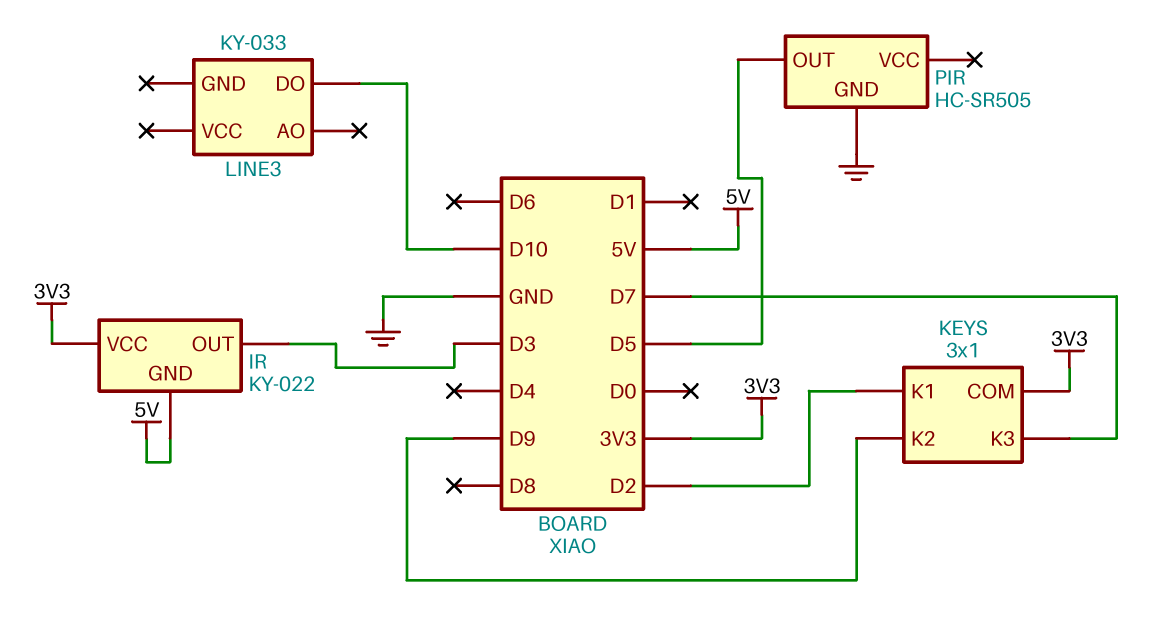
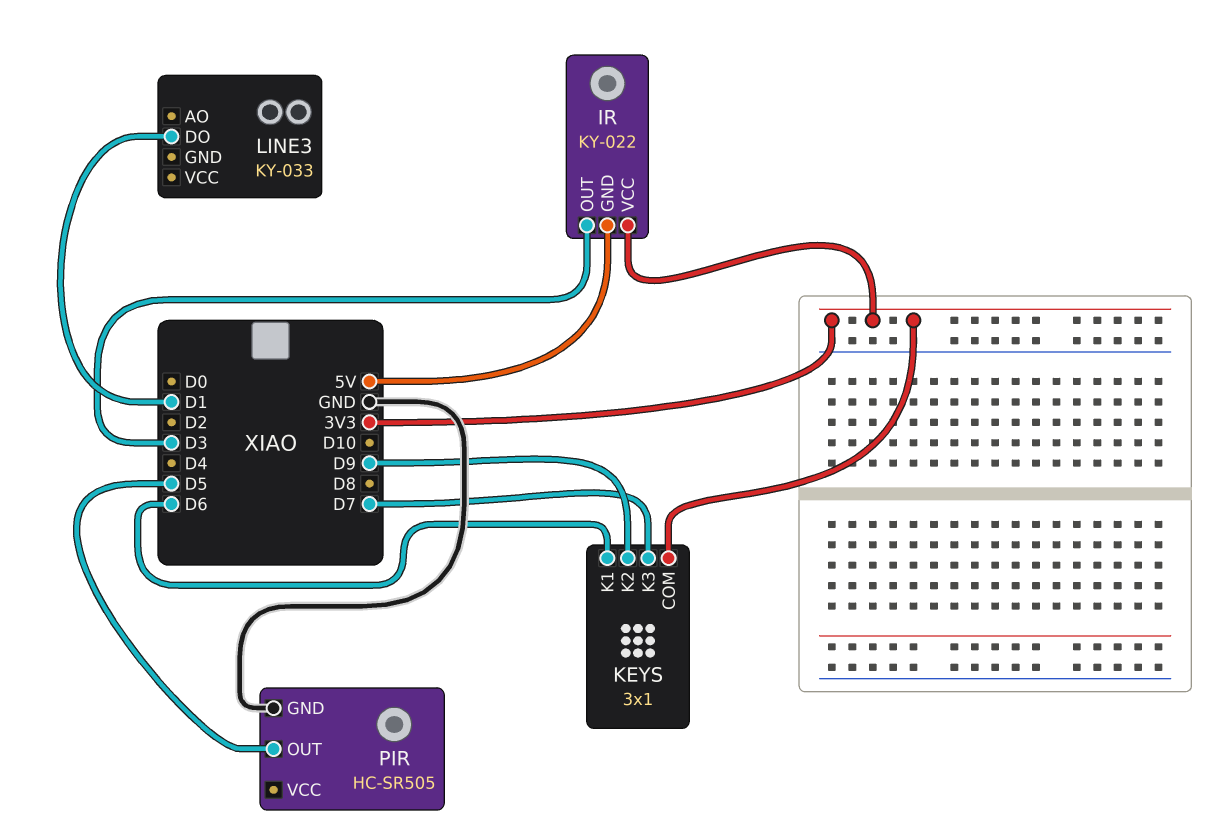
KEYS pin K1: D2 -> D6
LINE3 pin DO: D10 -> D1

